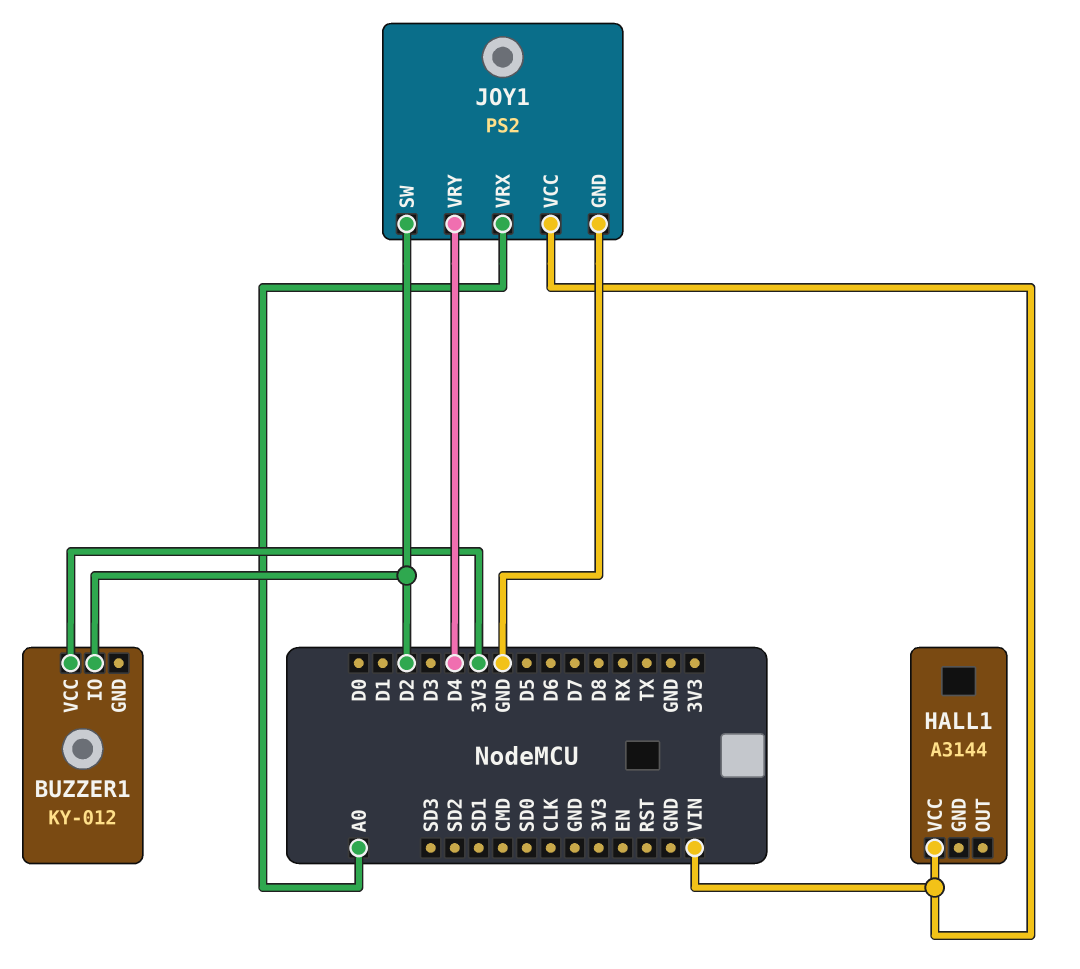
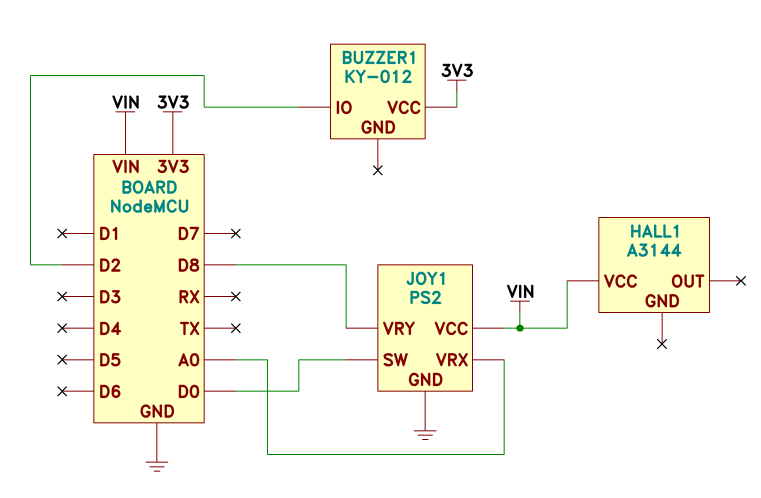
JOY1 pin SW: D2 -> D0
JOY1 pin VRY: D4 -> D8

